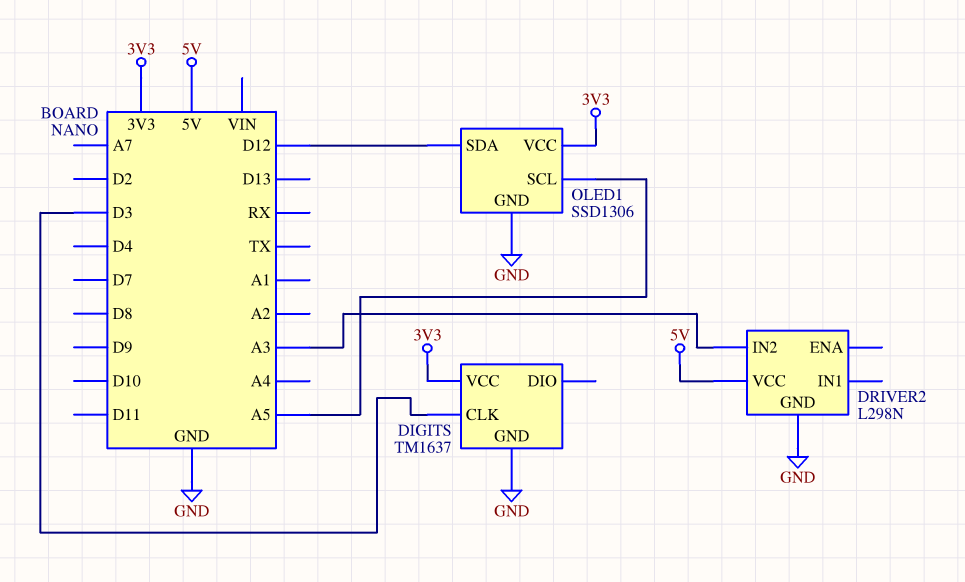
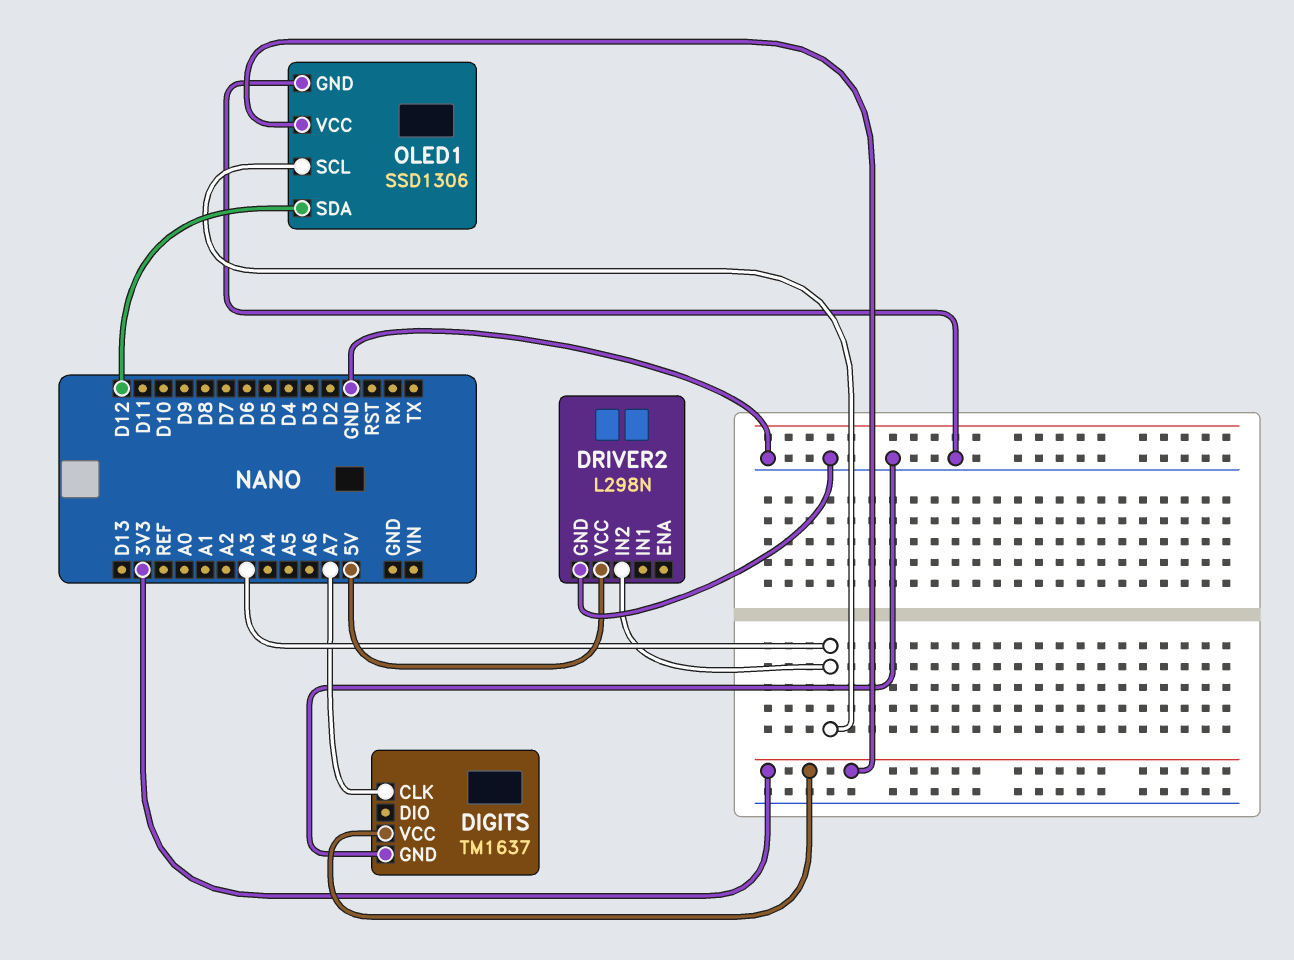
DIGITS pin CLK: D3 -> A7
OLED1 pin SCL: A5 -> A3

